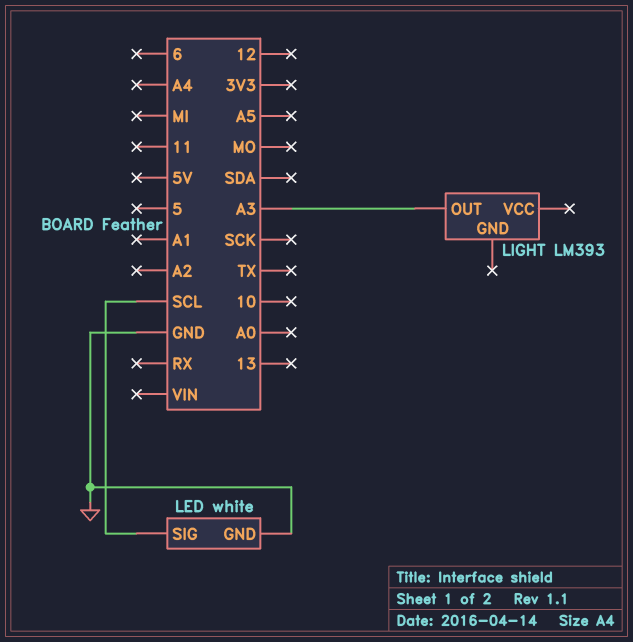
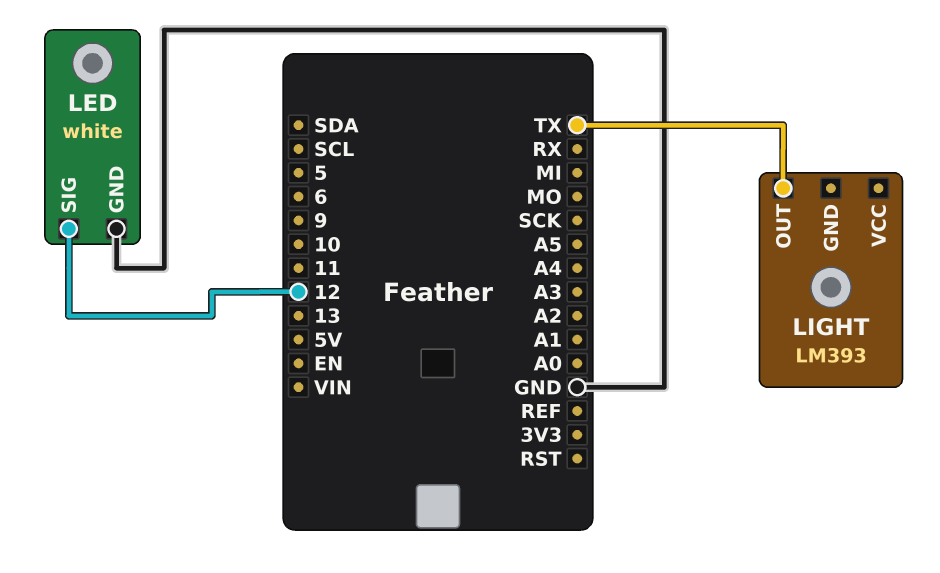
LED pin SIG: SCL -> 12
LIGHT pin OUT: A3 -> TX

